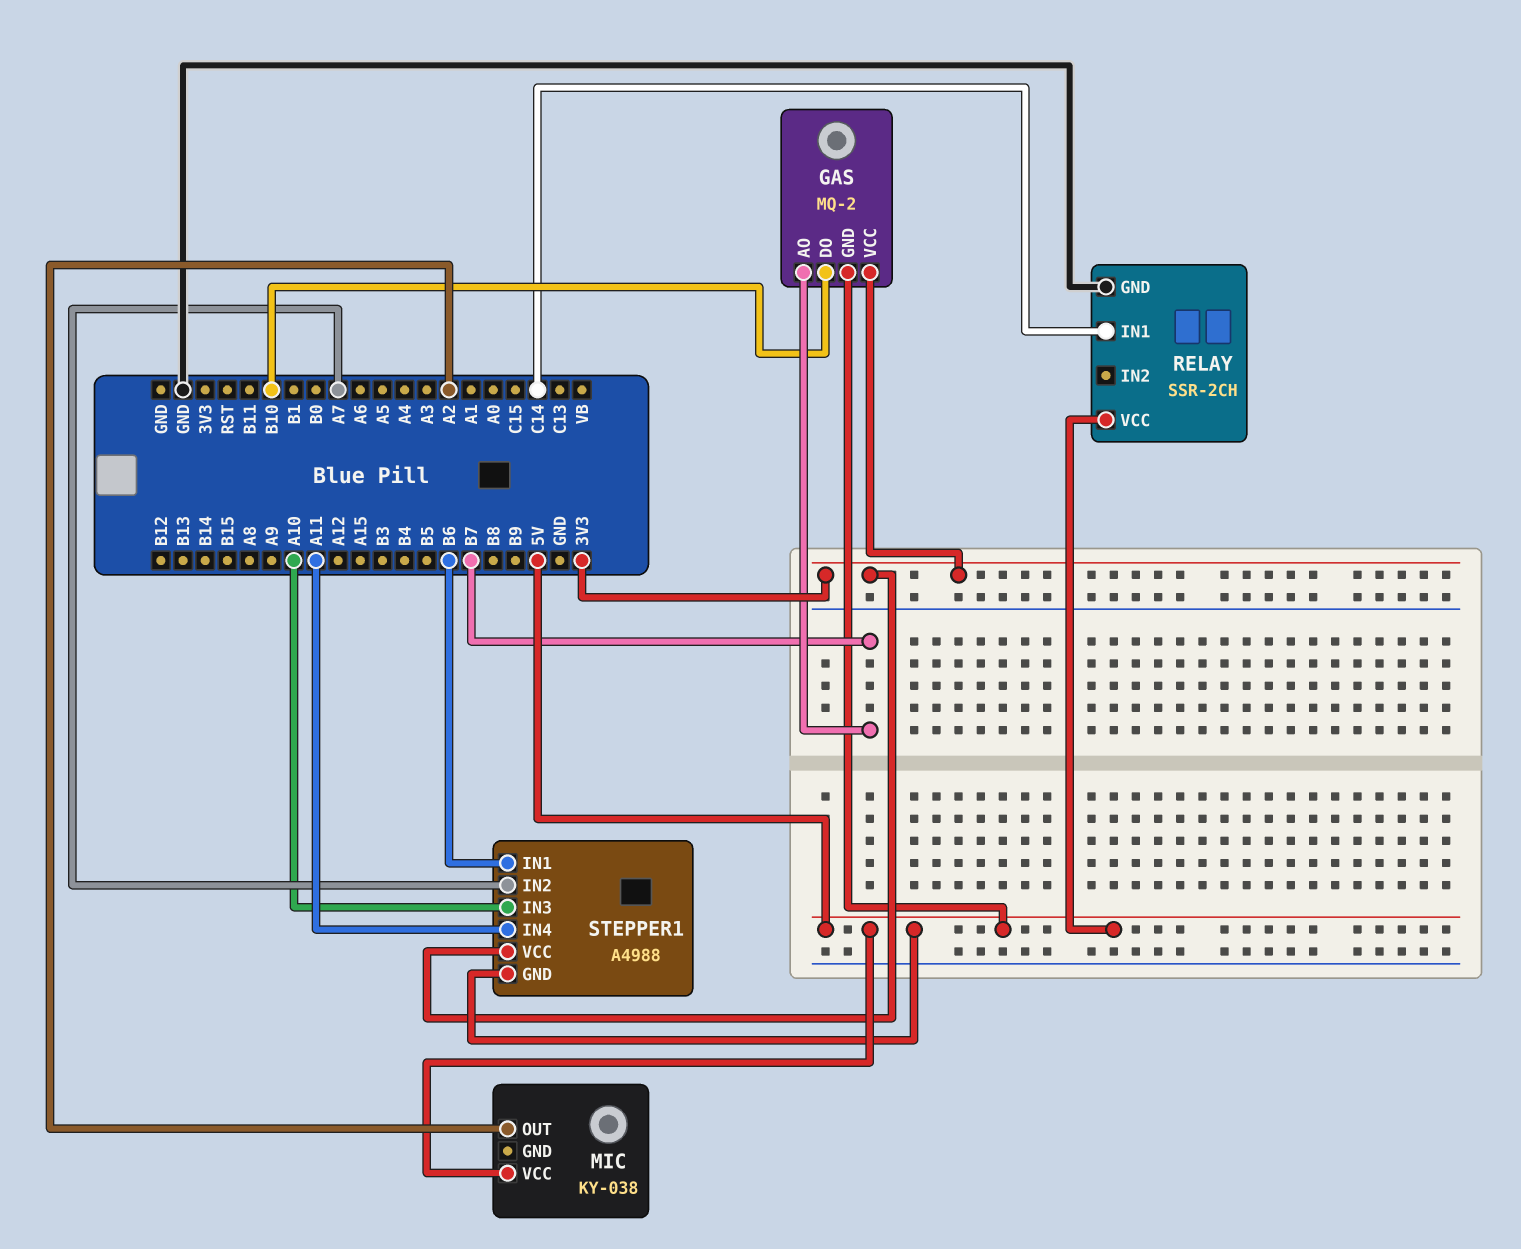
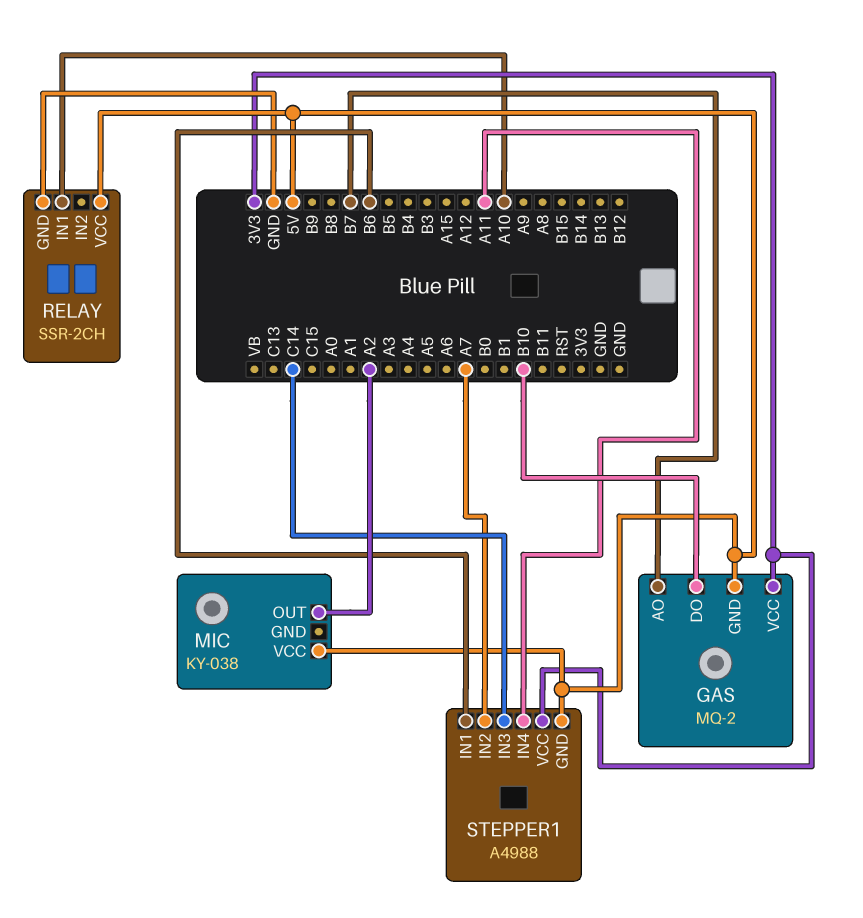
RELAY pin IN1: C14 -> A10
STEPPER1 pin IN3: A10 -> C14

